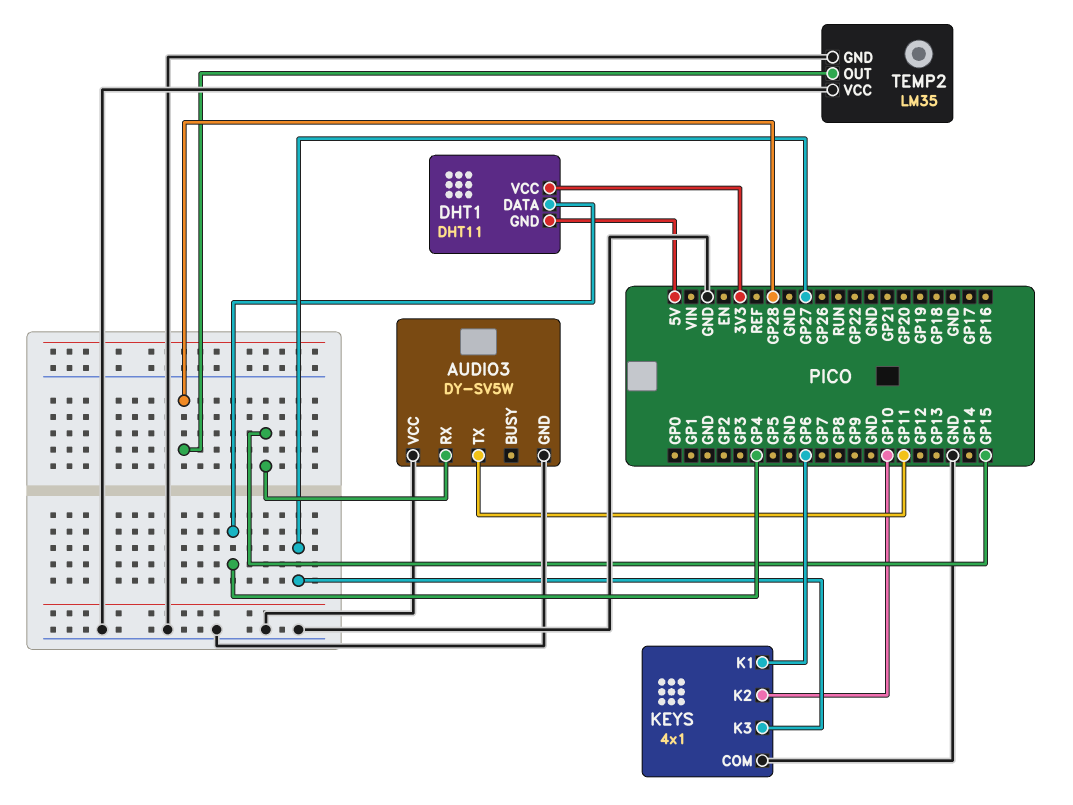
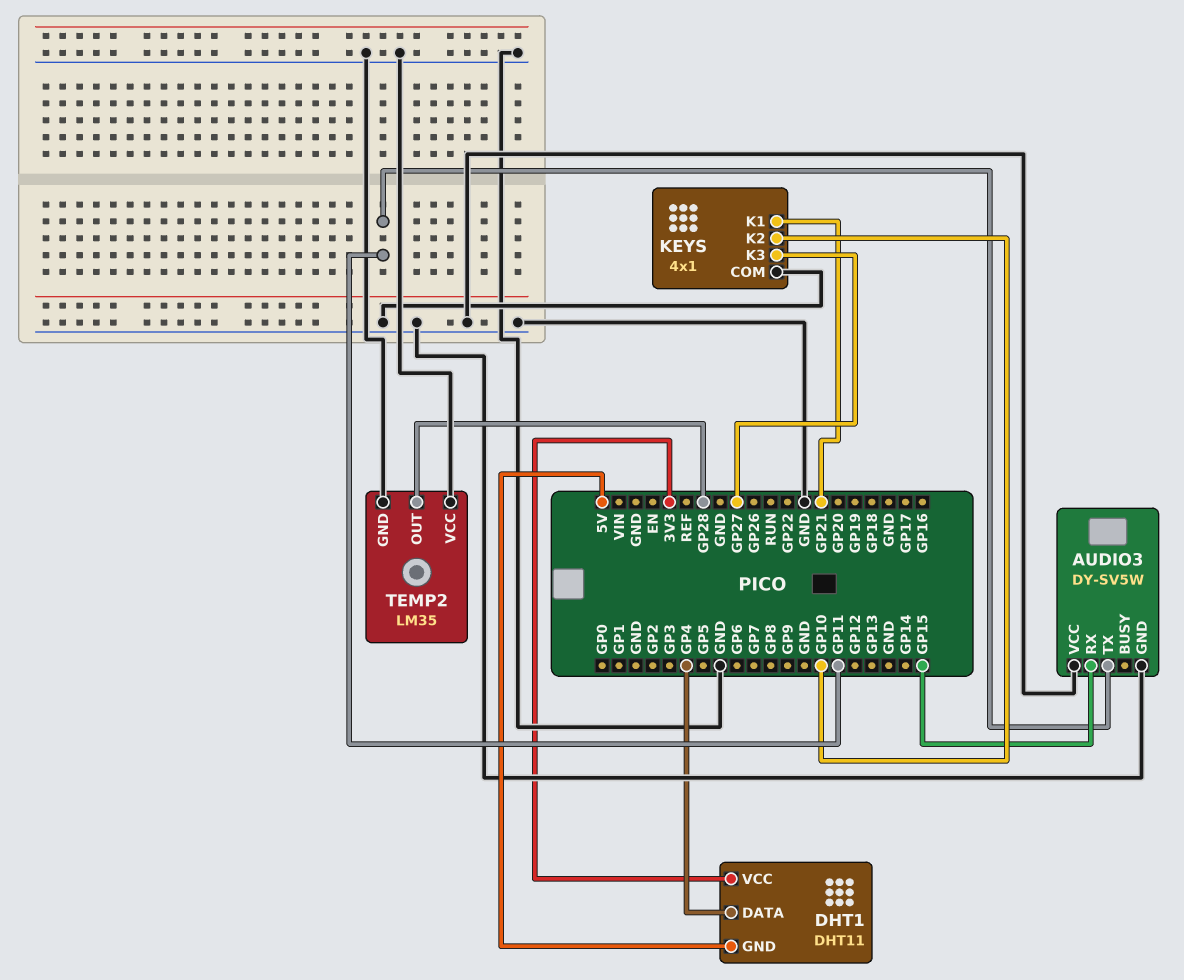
KEYS pin K1: GP6 -> GP21

